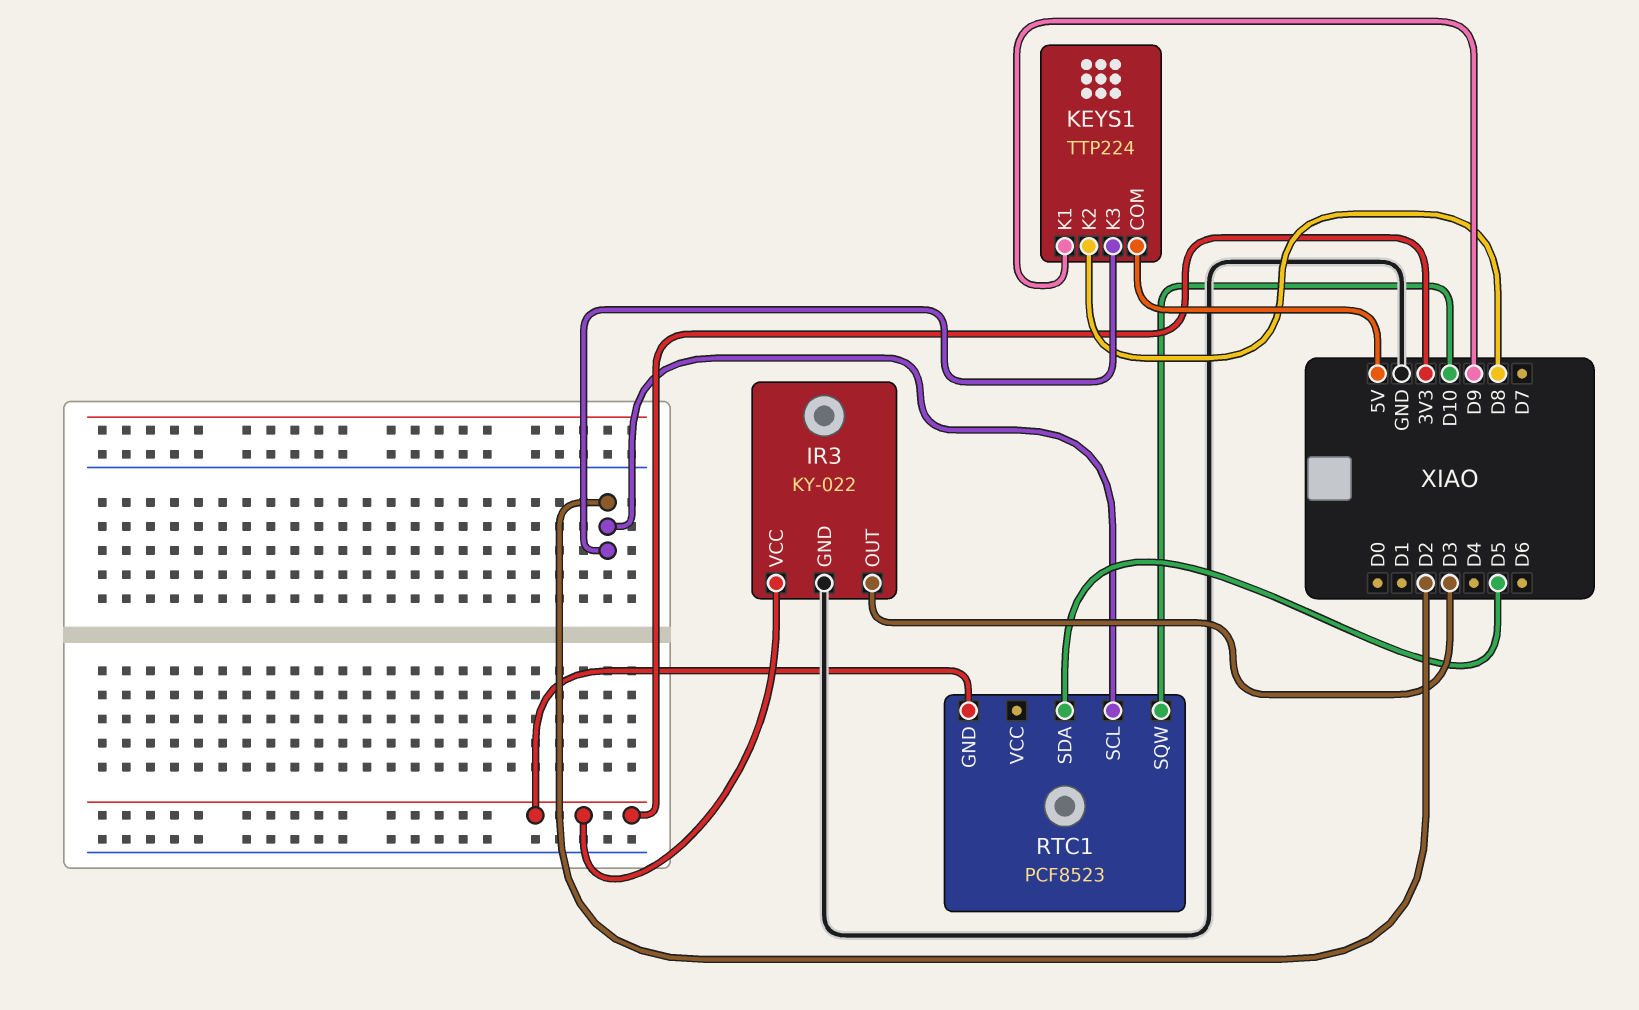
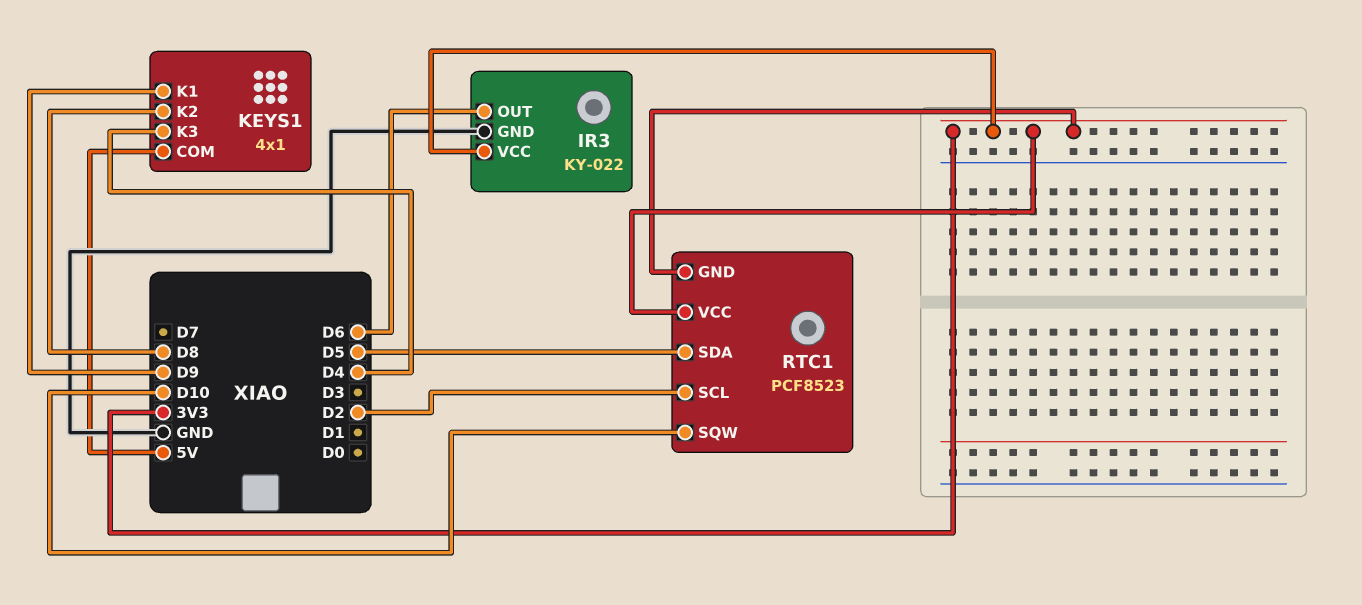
IR3 pin OUT: D3 -> D6
KEYS1: TTP224 -> 4x1
KEYS1 pin K3: D2 -> D4
RTC1 pin VCC: none -> 3V3

